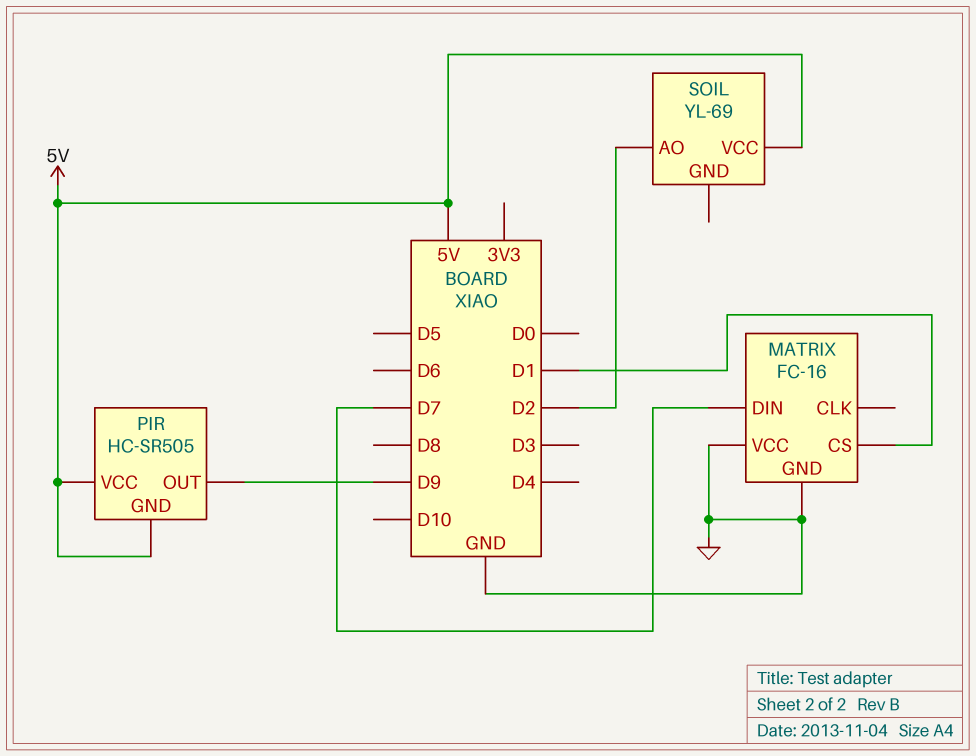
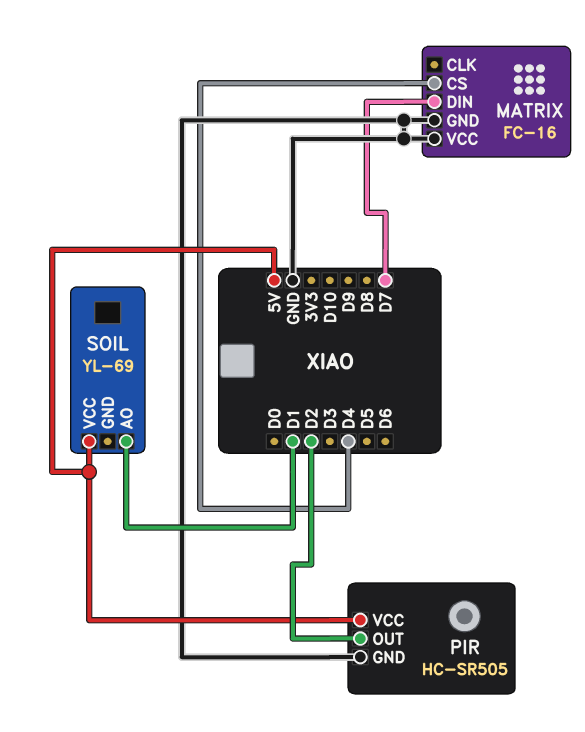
MATRIX pin CS: D1 -> D4
PIR pin GND: 5V -> GND
PIR pin OUT: D9 -> D2
SOIL pin AO: D2 -> D1

